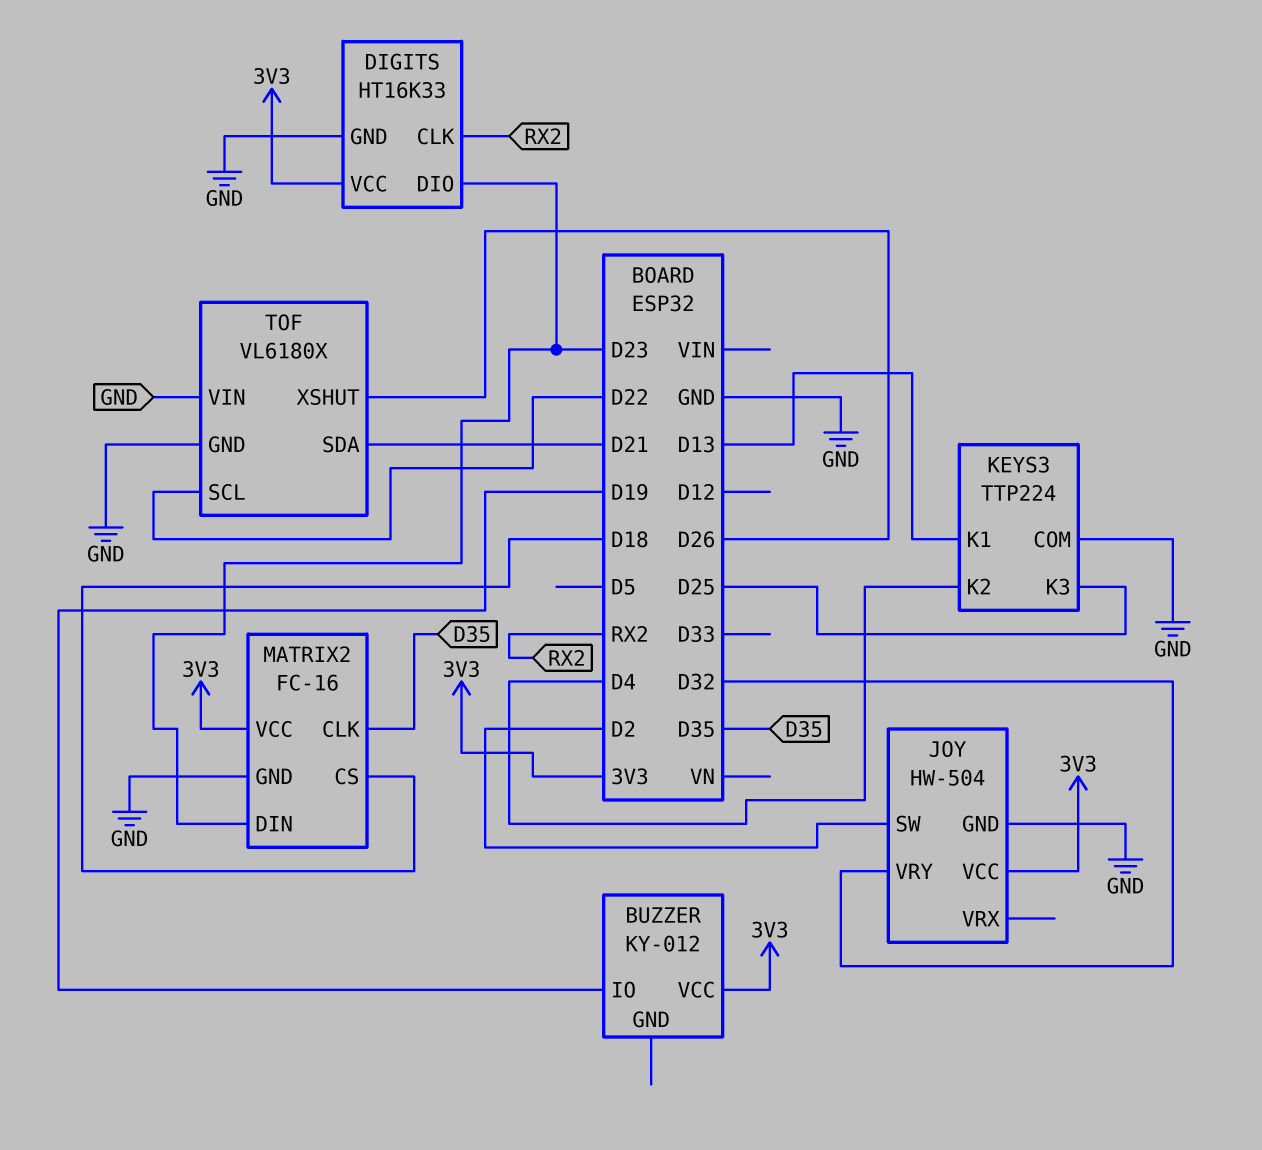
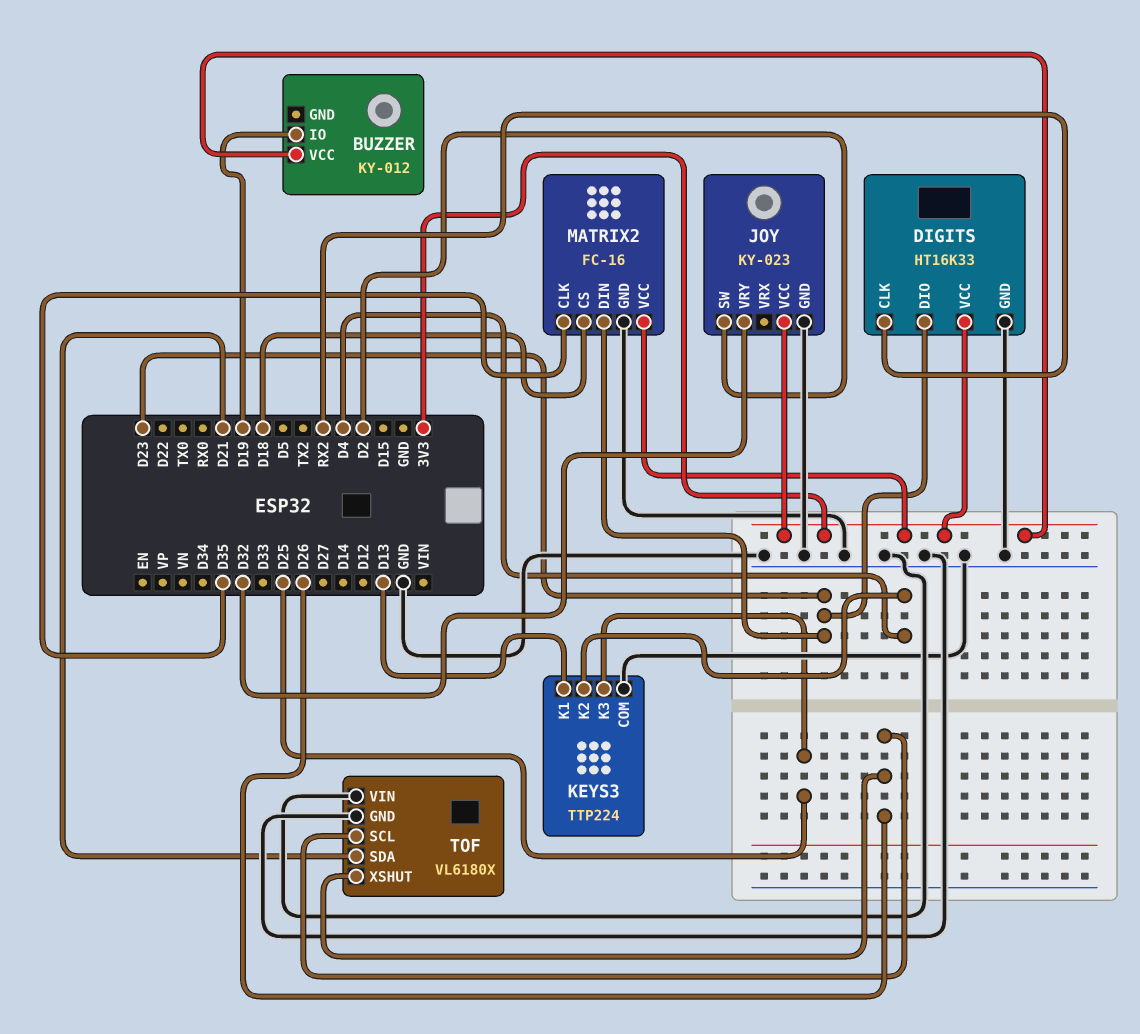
JOY: HW-504 -> KY-023
TOF pin SCL: D22 -> D26

